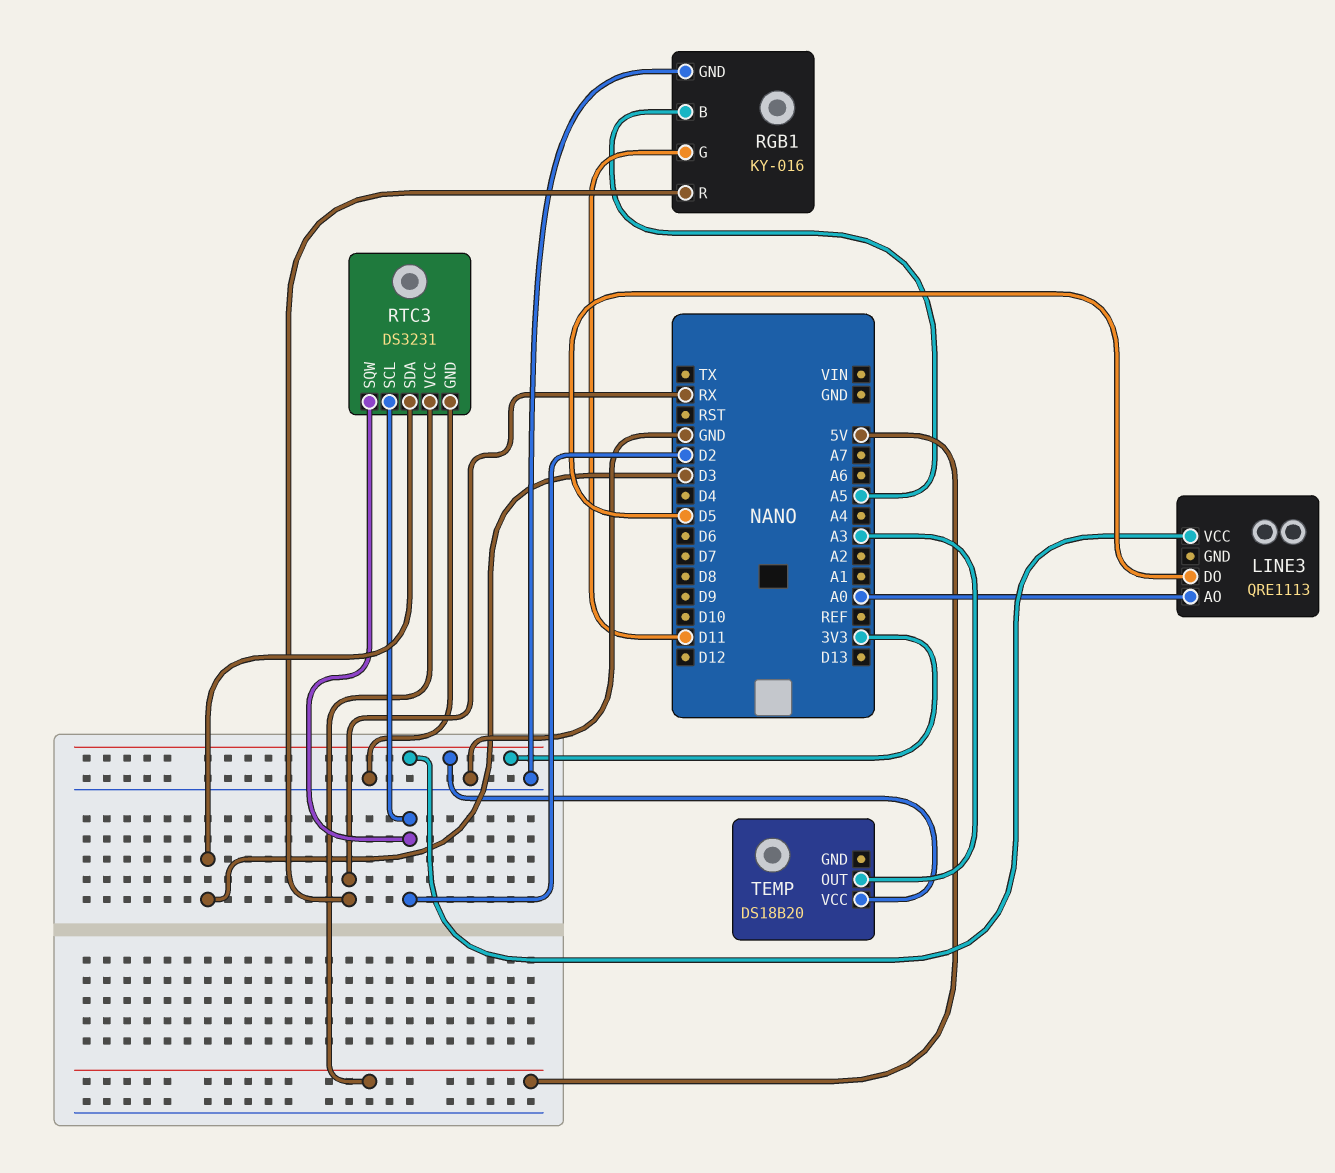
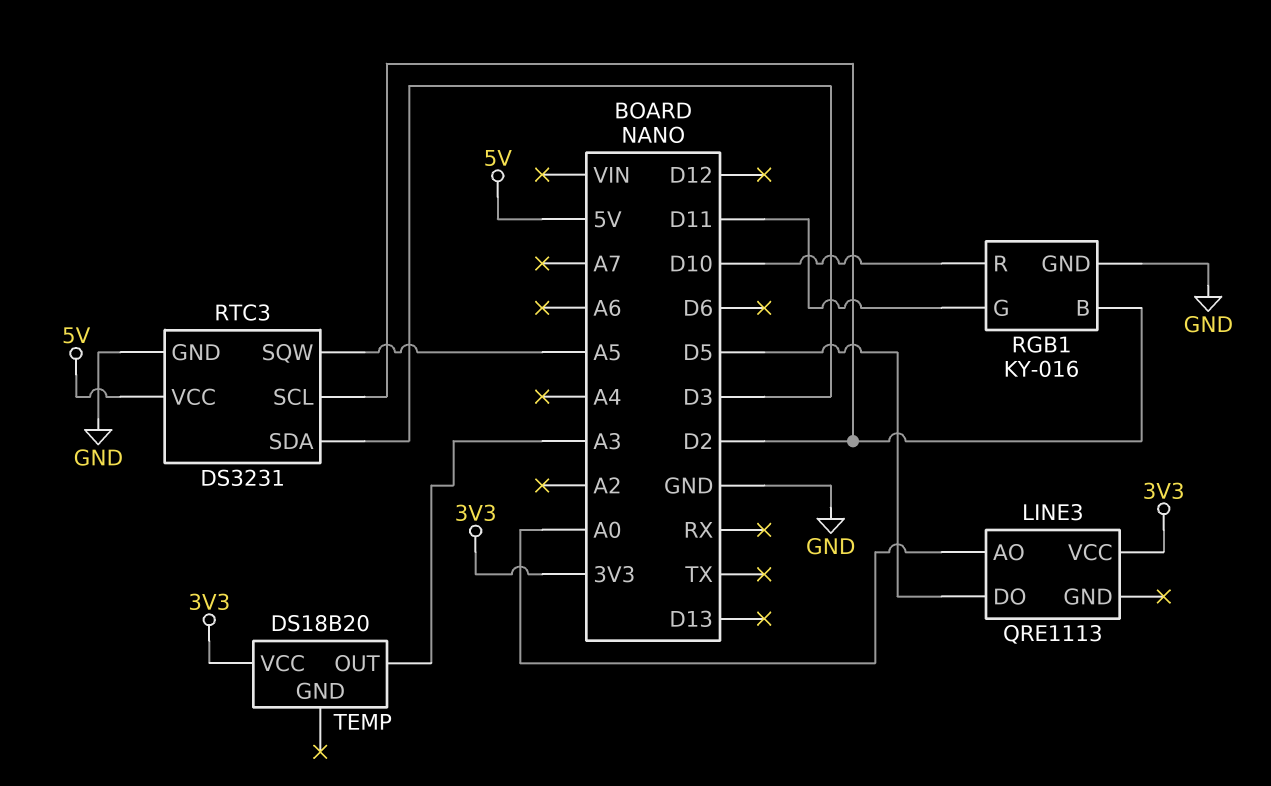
RGB1 pin B: A5 -> D2
RGB1 pin R: RX -> D10
RTC3 pin SQW: D2 -> A5

